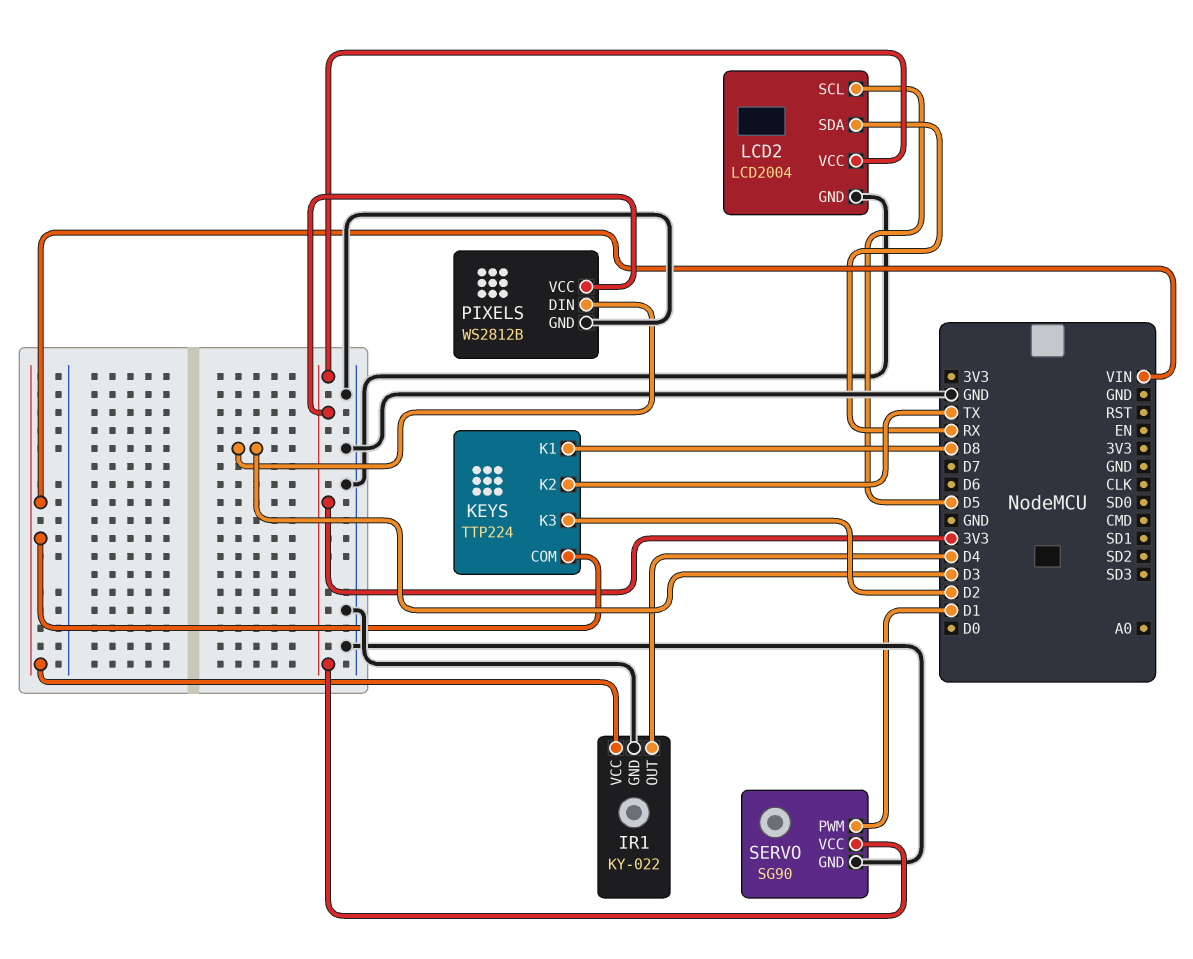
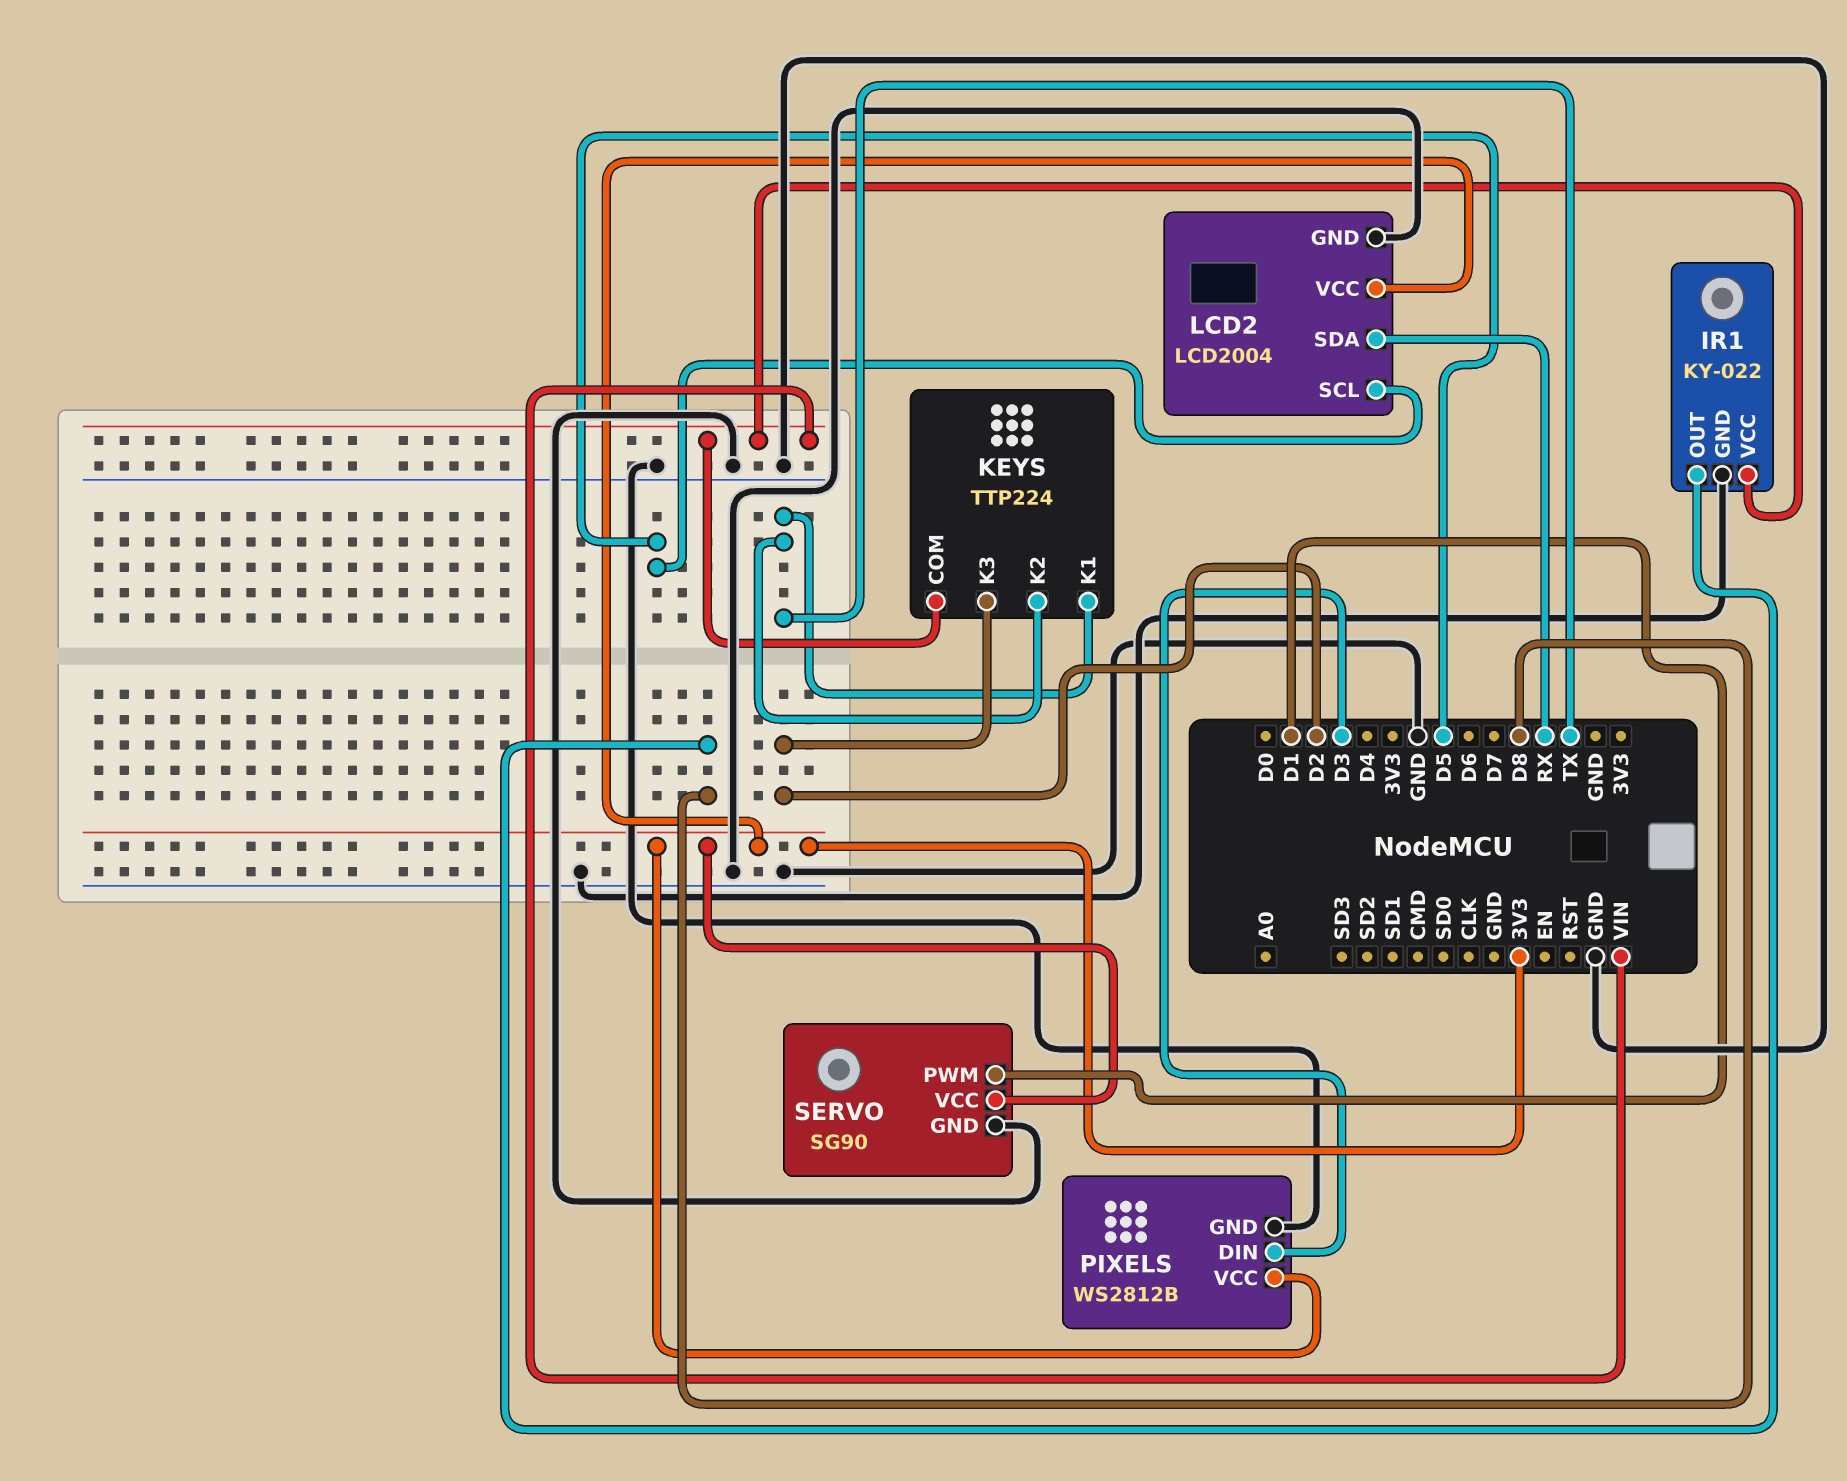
IR1 pin OUT: D4 -> D8
KEYS pin K1: D8 -> TX

